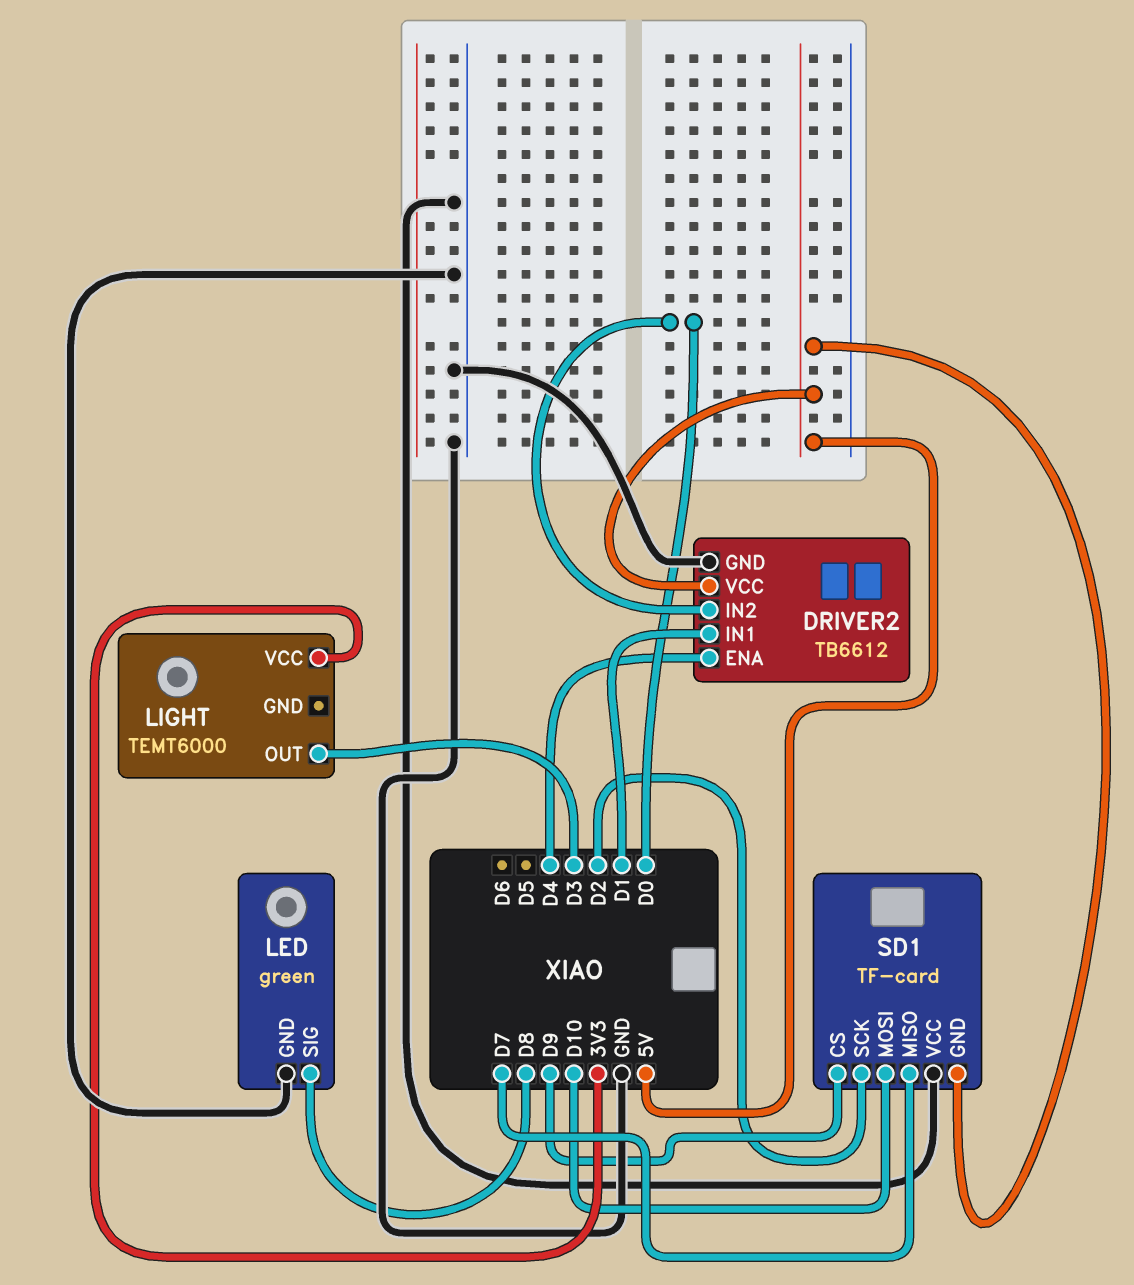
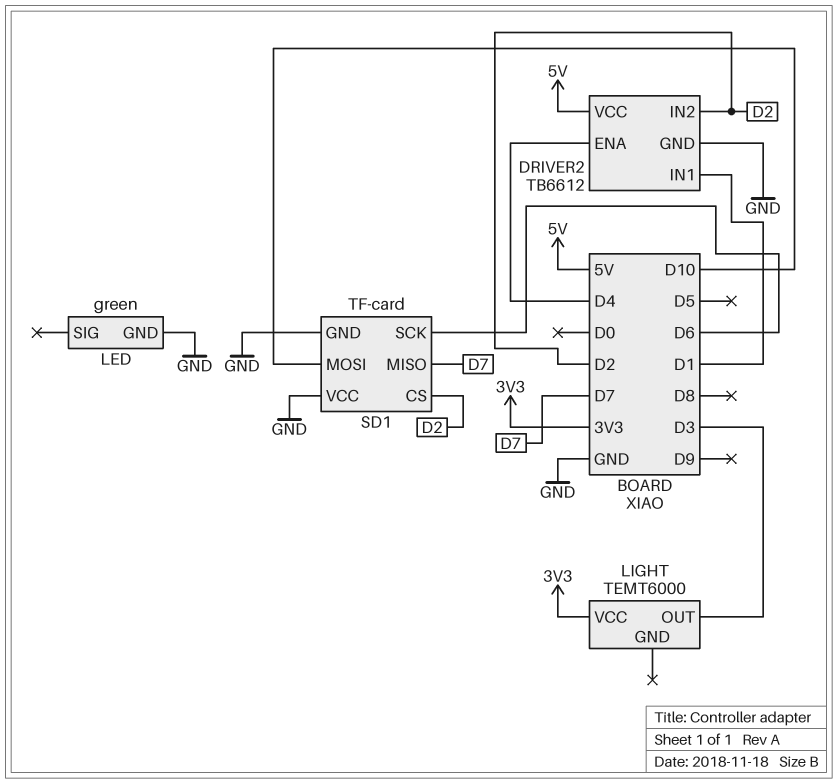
DRIVER2 pin IN2: D0 -> D2
LED pin SIG: D8 -> none
SD1 pin CS: D9 -> D2
SD1 pin GND: 5V -> GND
SD1 pin SCK: D2 -> D6

